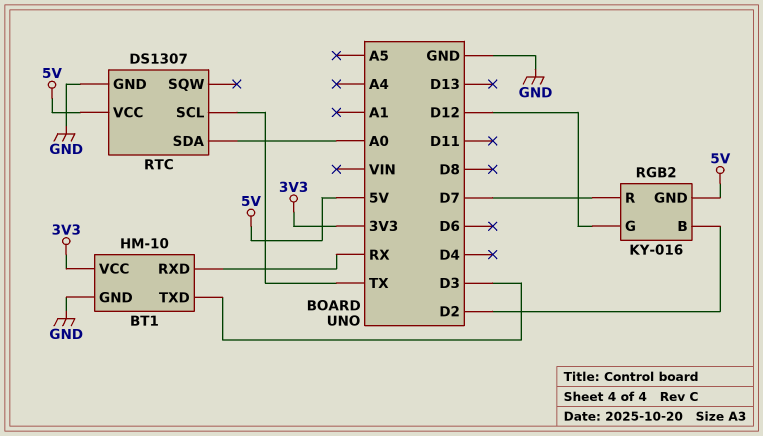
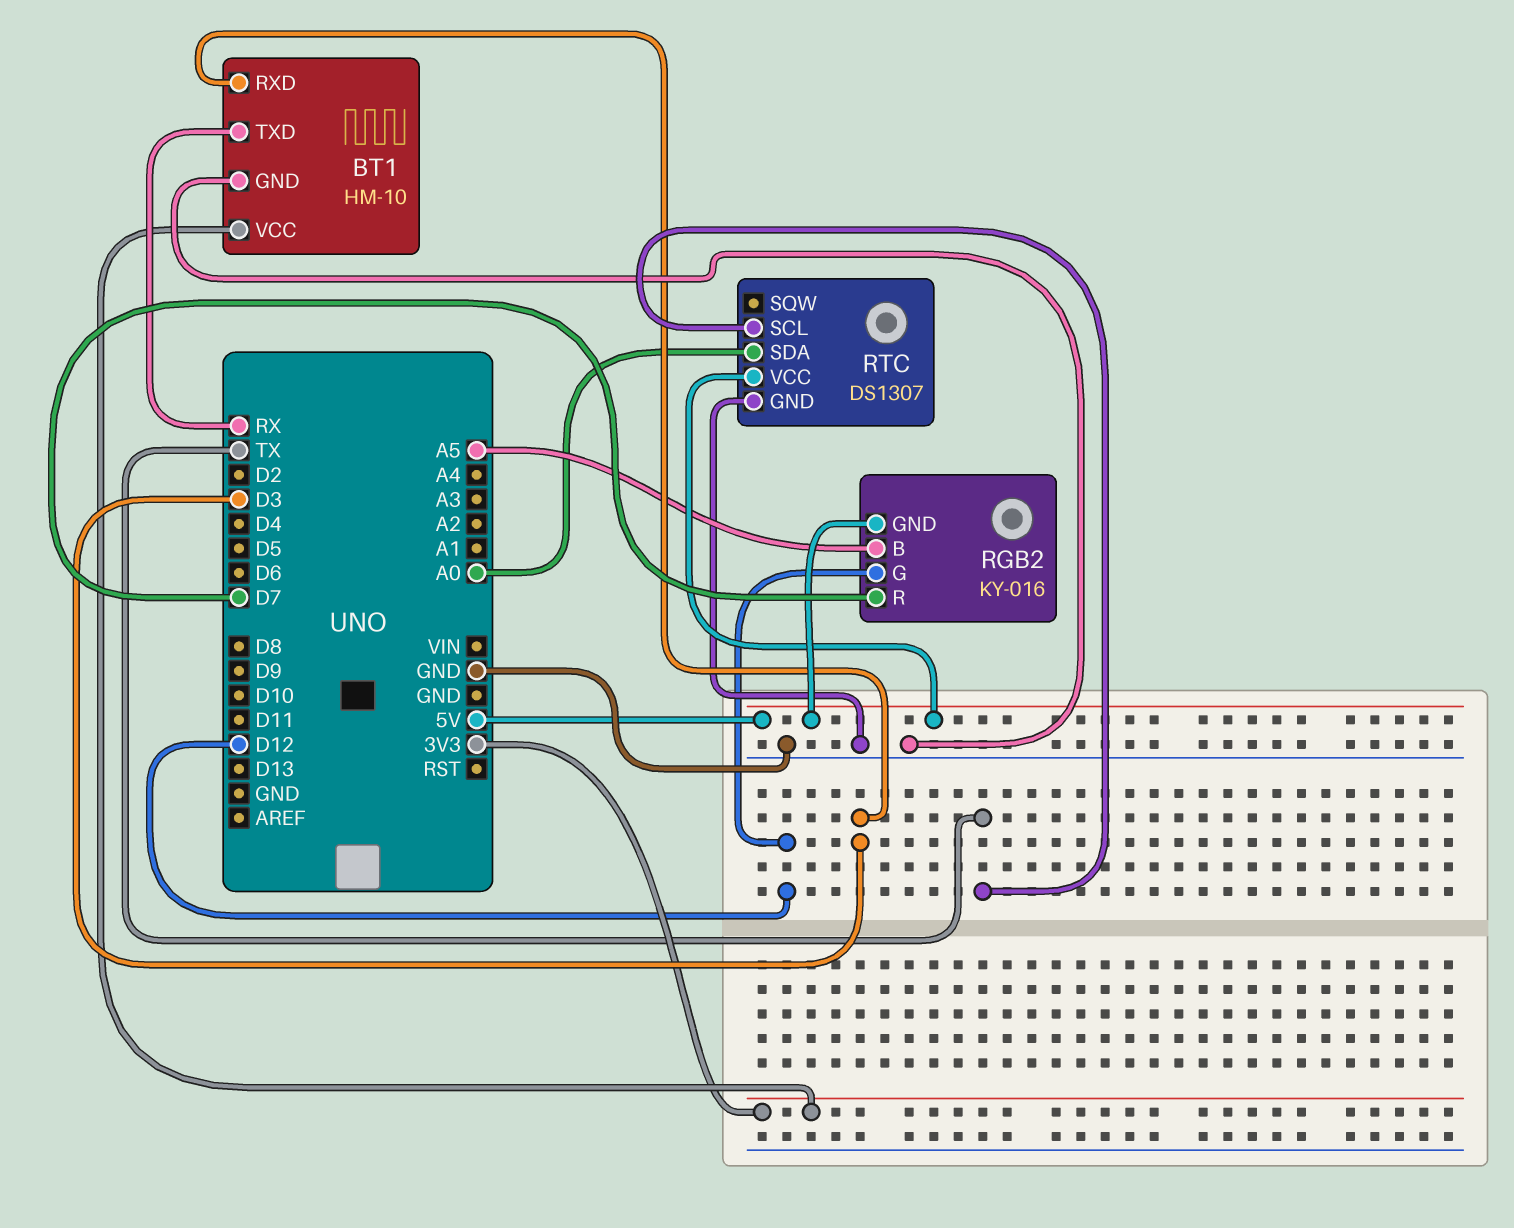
BT1 pin RXD: RX -> D3
BT1 pin TXD: D3 -> RX
RGB2 pin B: D2 -> A5

